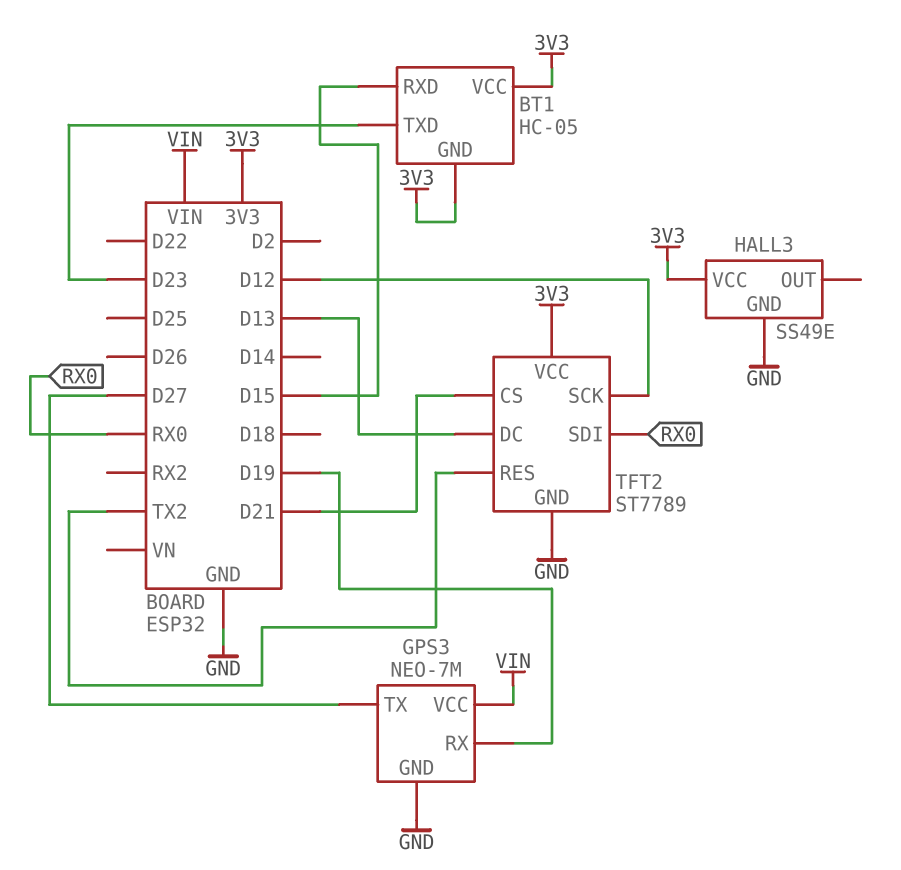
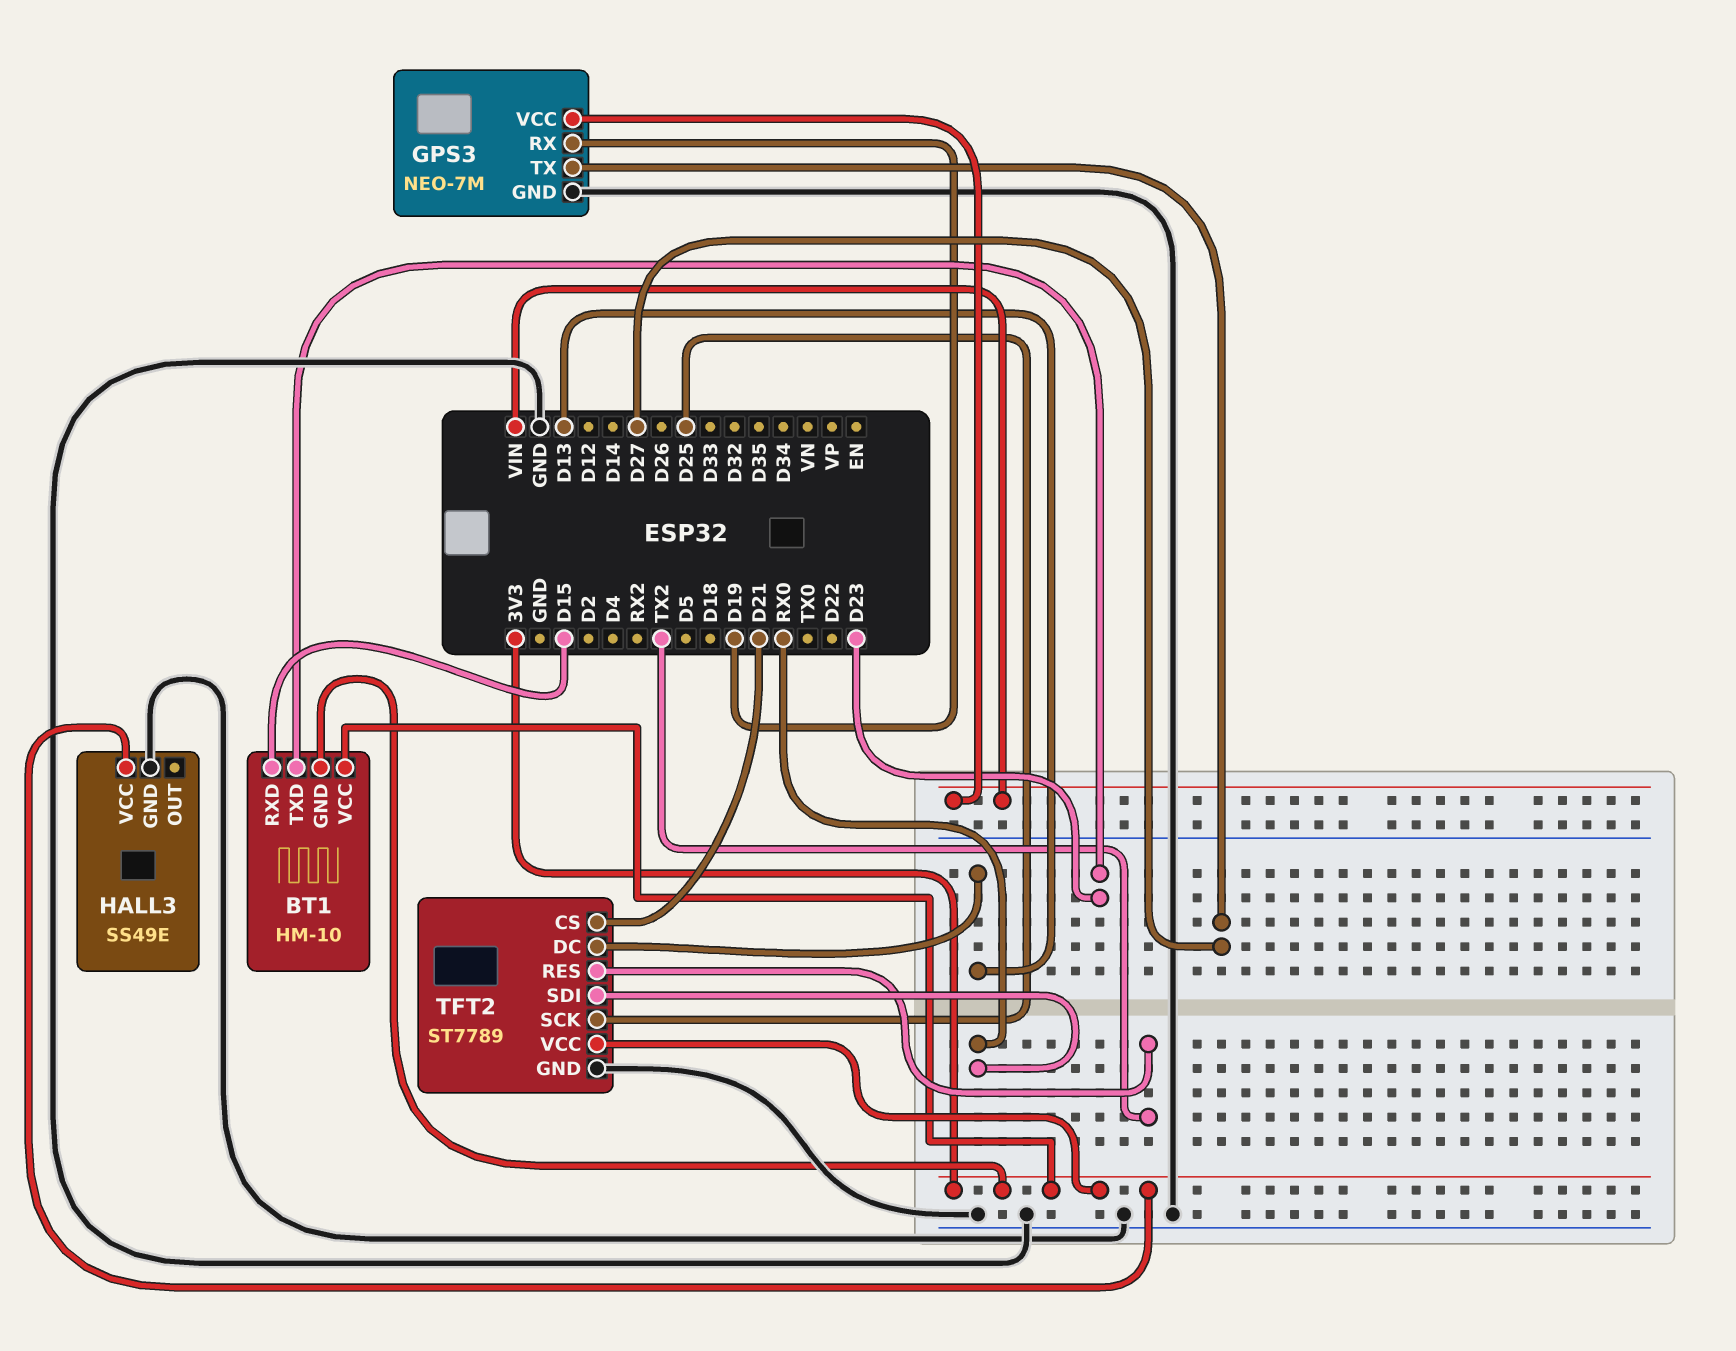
BT1: HC-05 -> HM-10
TFT2 pin SCK: D12 -> D25

